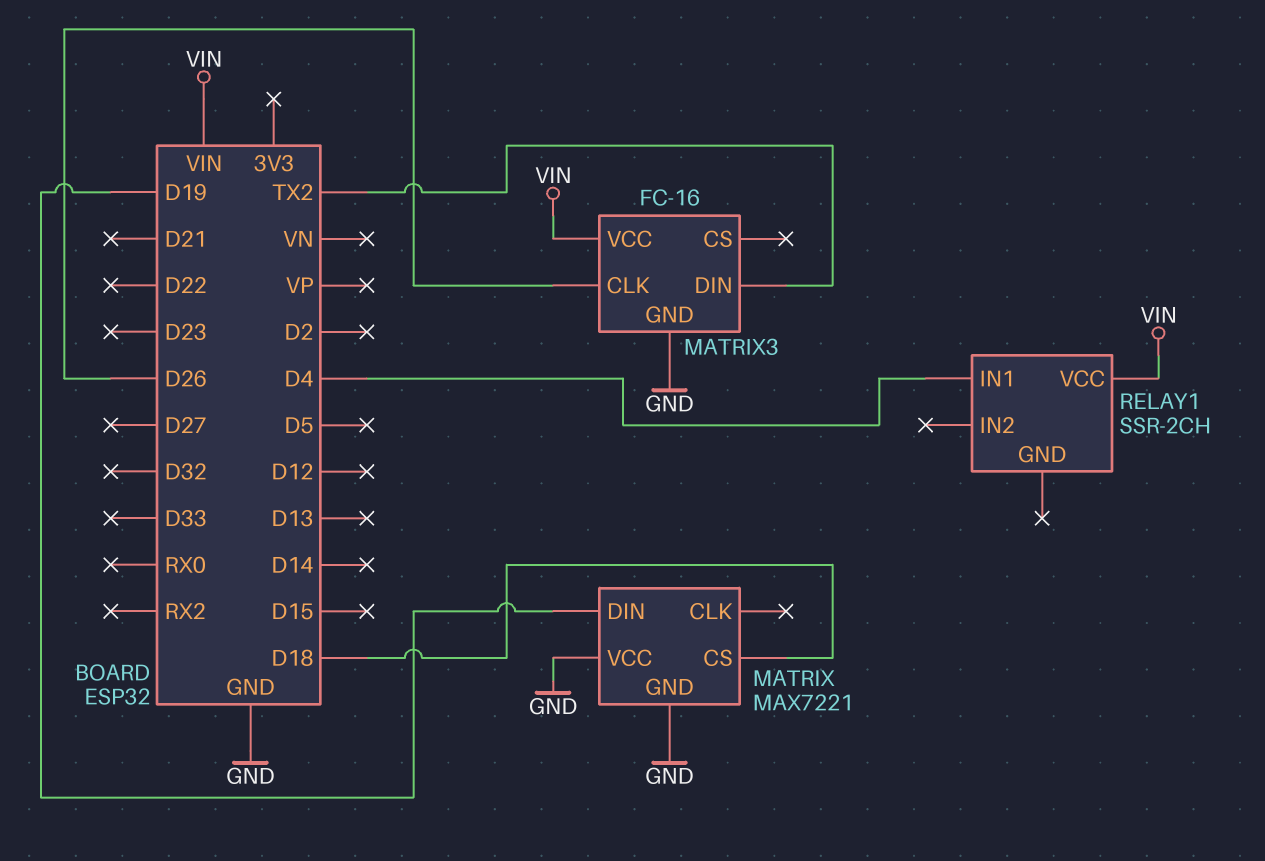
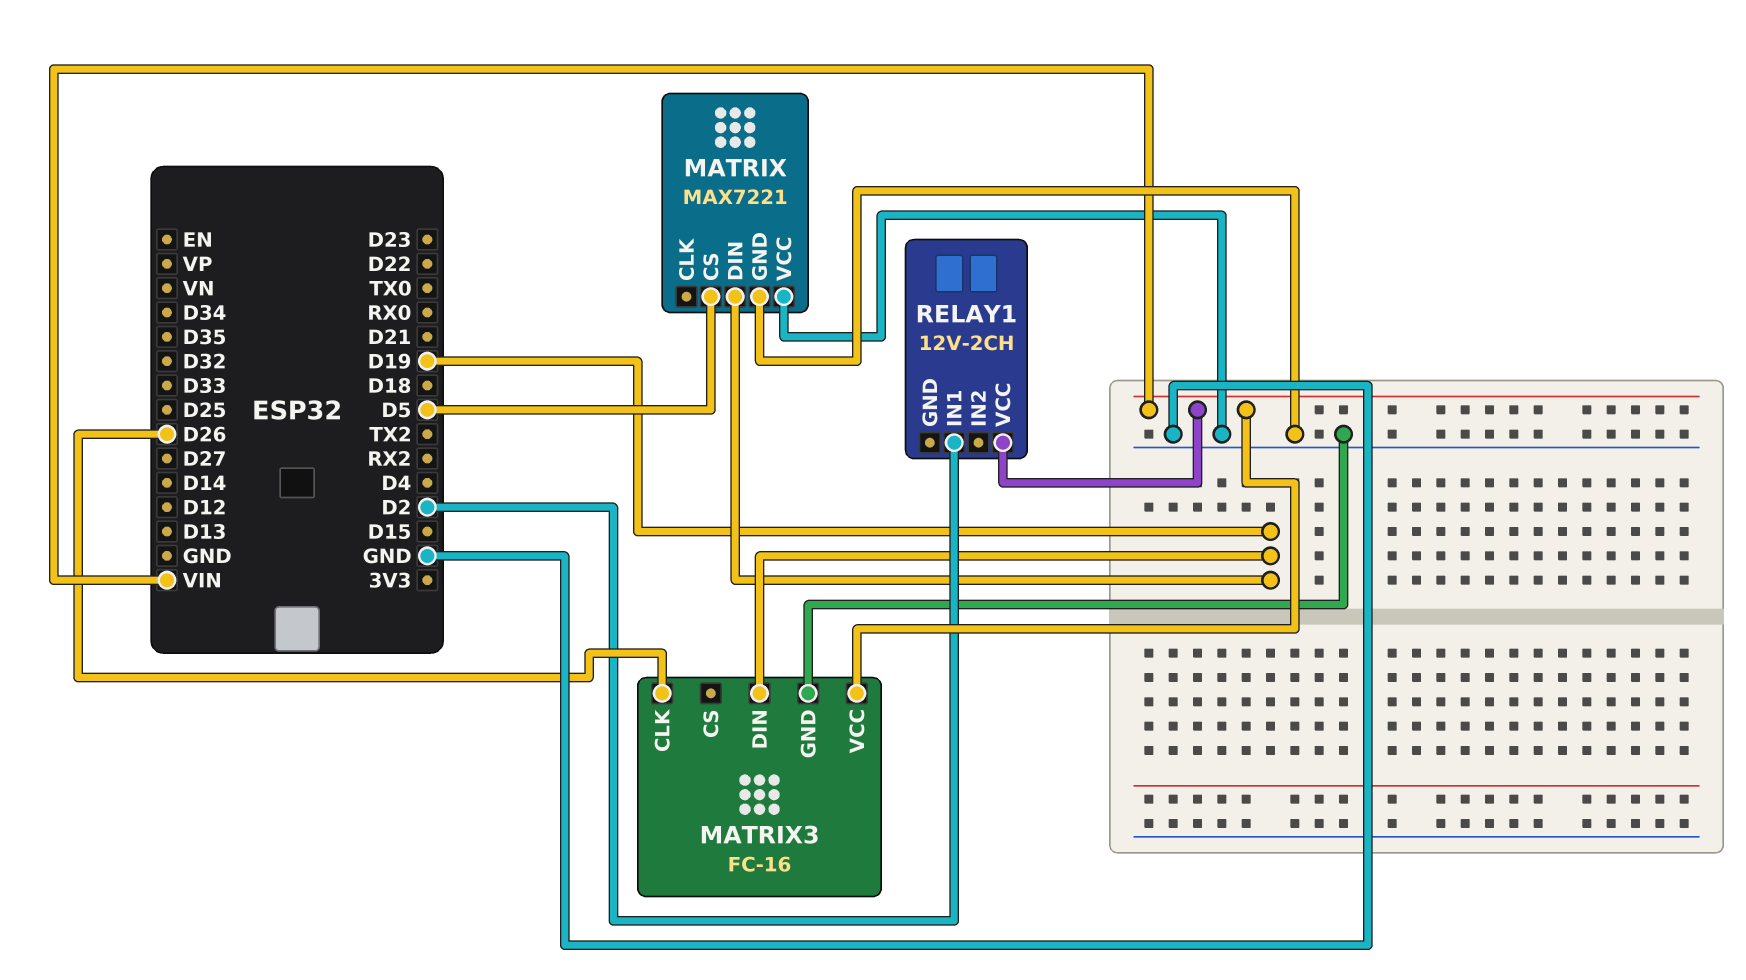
MATRIX pin CS: D18 -> D5
MATRIX3 pin DIN: TX2 -> D19
RELAY1: SSR-2CH -> 12V-2CH
RELAY1 pin IN1: D4 -> D2

